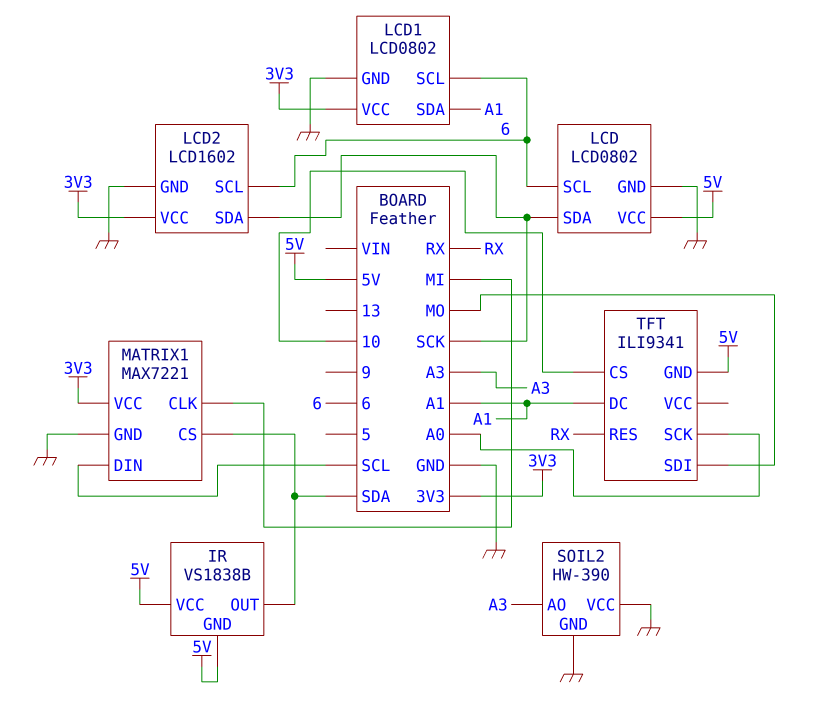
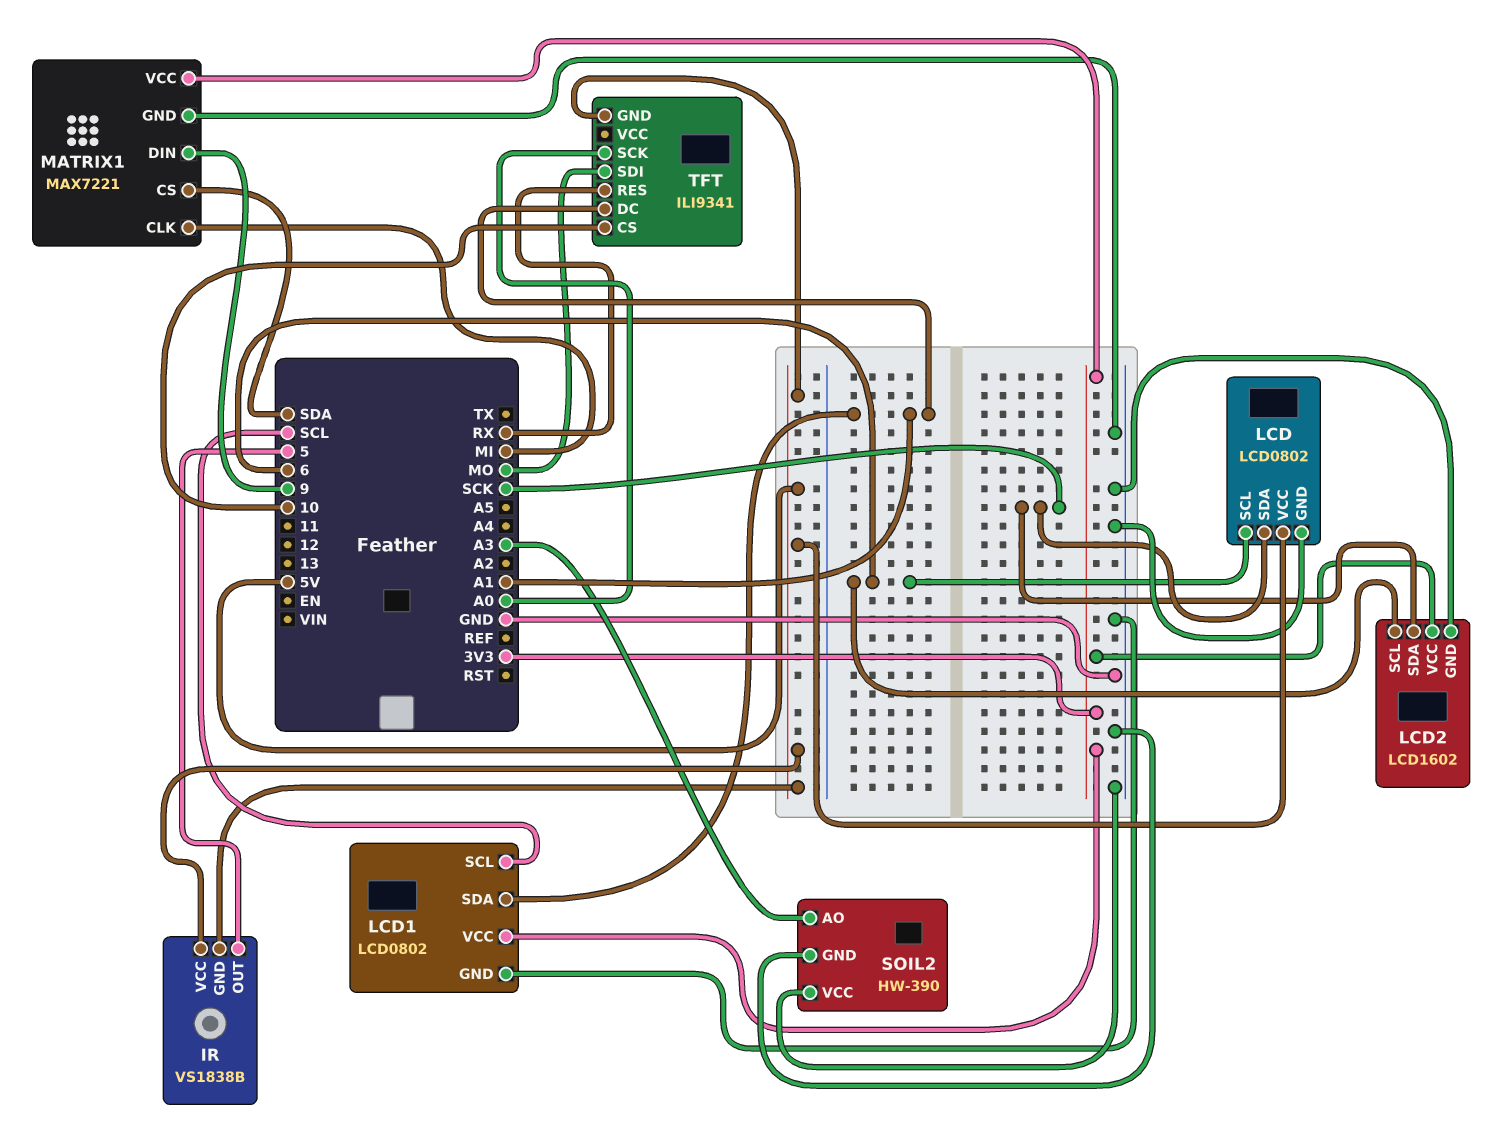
IR pin OUT: SDA -> 5
LCD1 pin SCL: 6 -> SCL
MATRIX1 pin DIN: SCL -> 9

